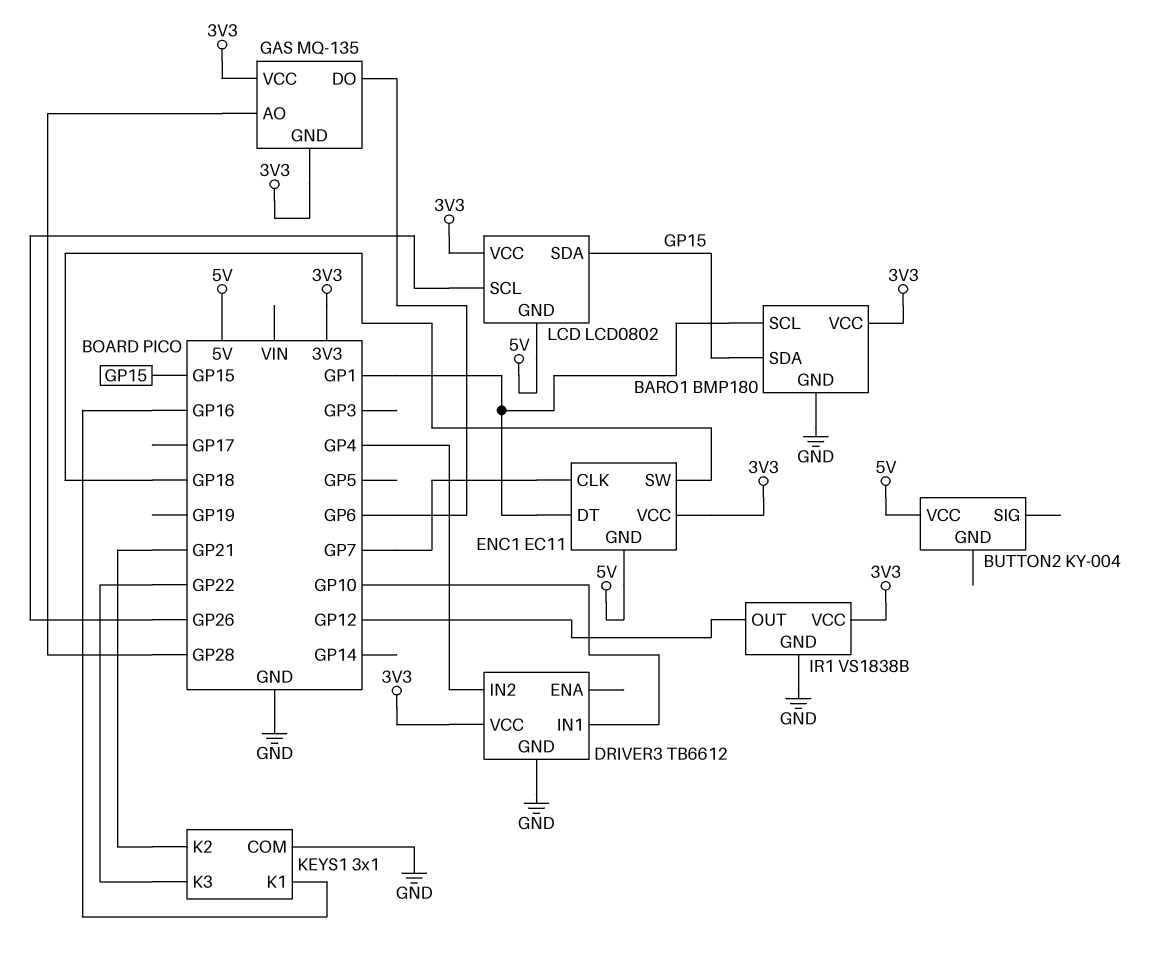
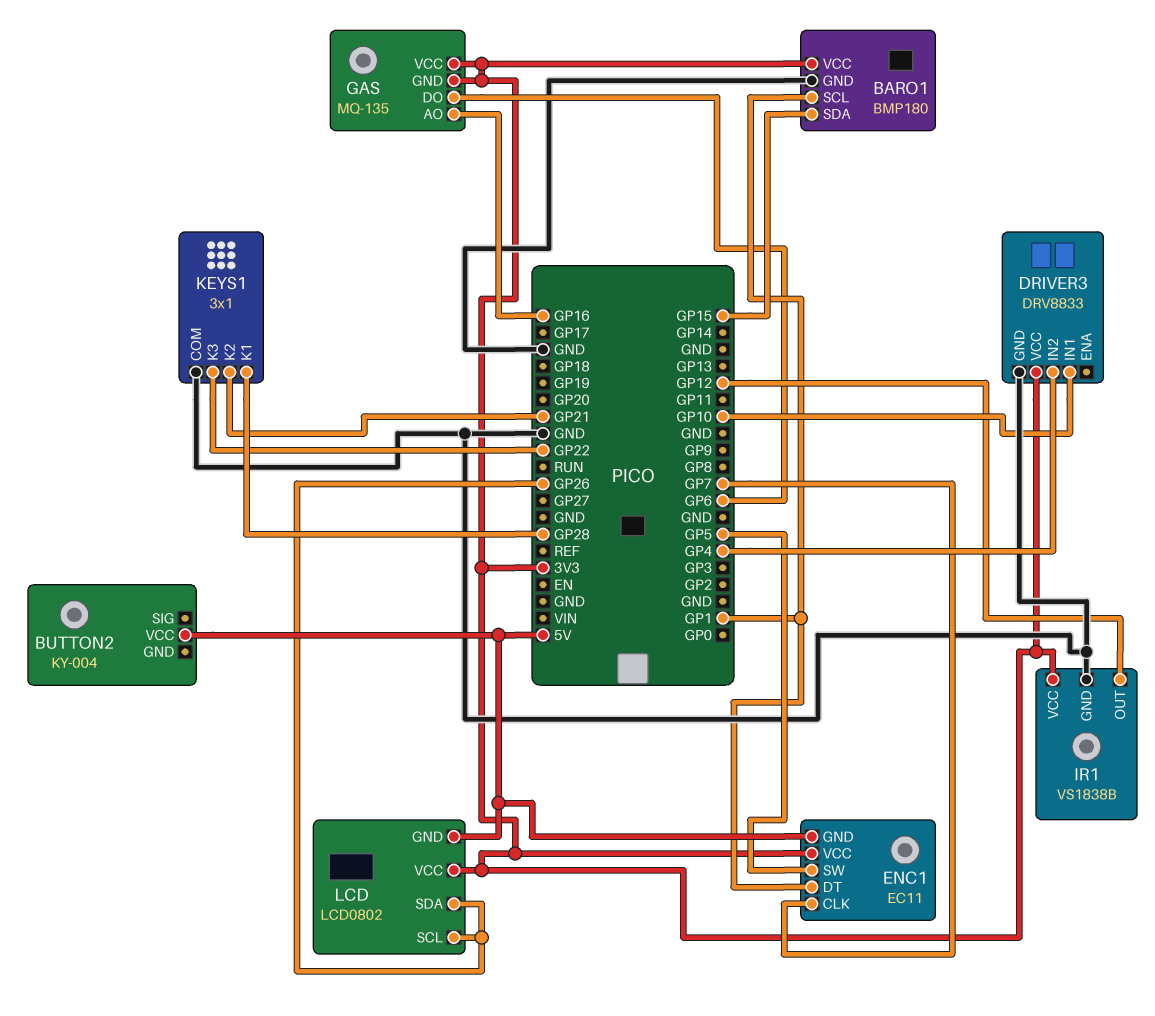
DRIVER3: TB6612 -> DRV8833
ENC1 pin SW: GP18 -> GP5
GAS pin AO: GP28 -> GP16
KEYS1 pin K1: GP16 -> GP28
LCD pin SDA: GP15 -> GP26

